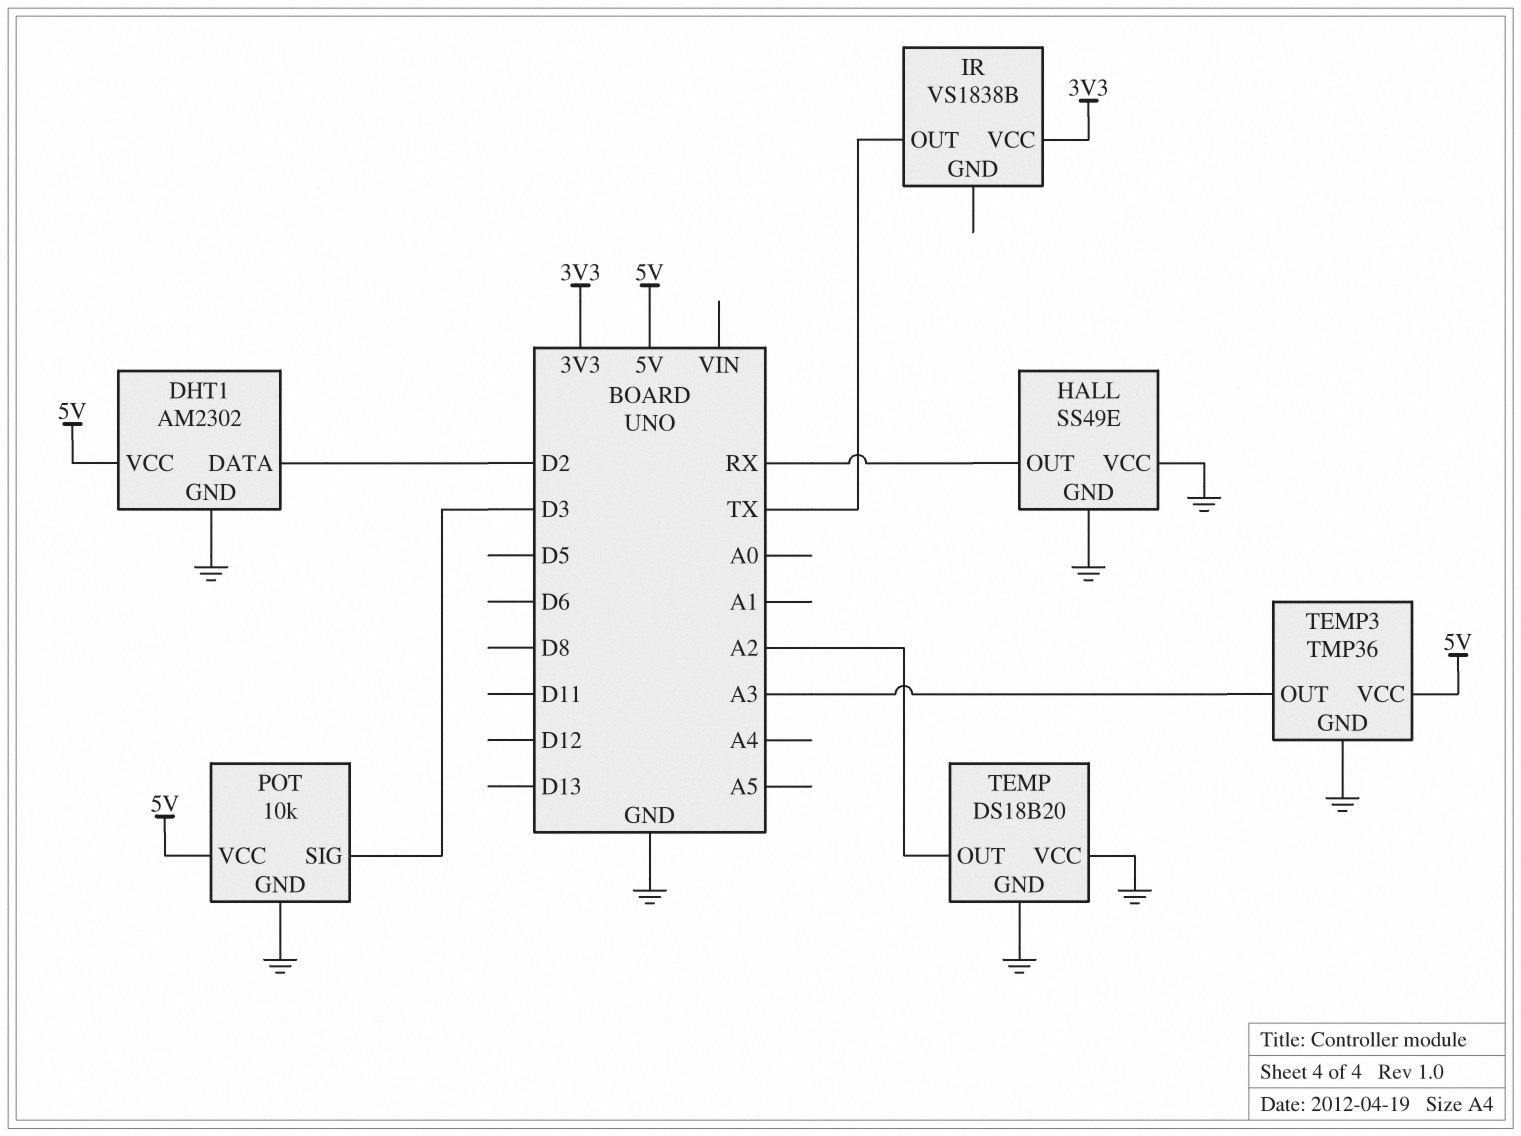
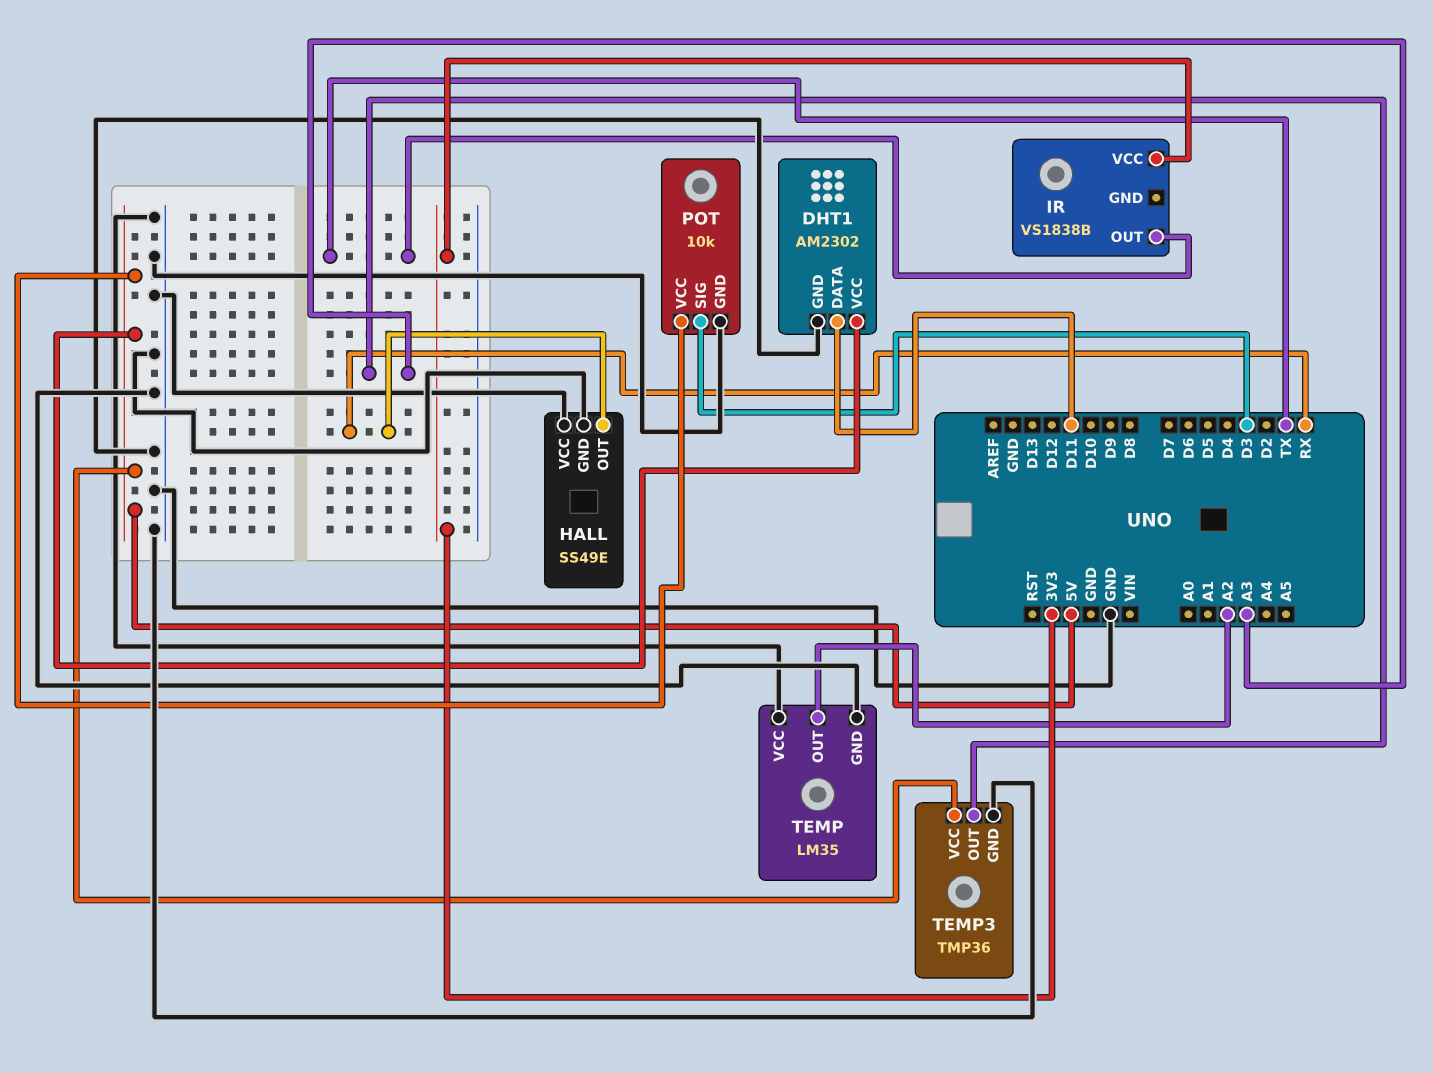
DHT1 pin DATA: D2 -> D11
TEMP: DS18B20 -> LM35

